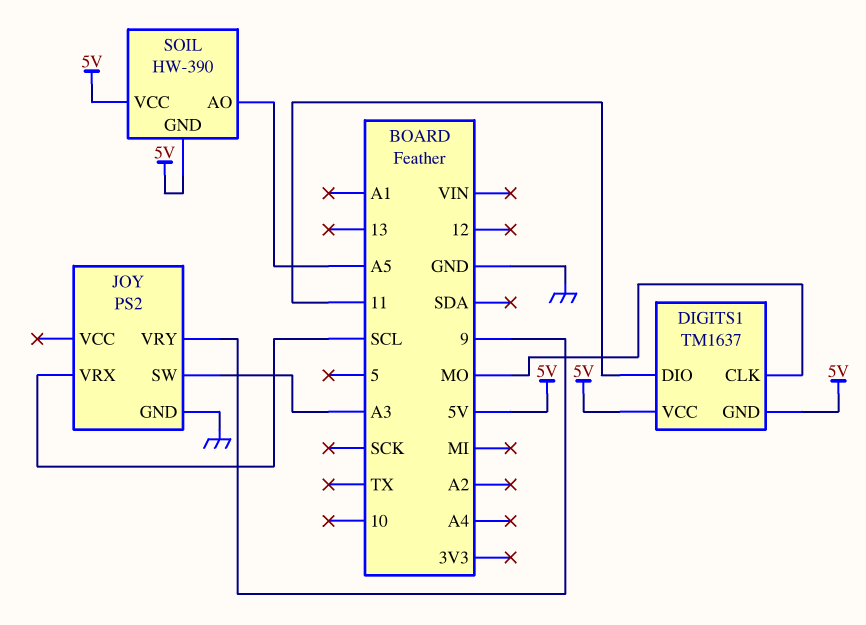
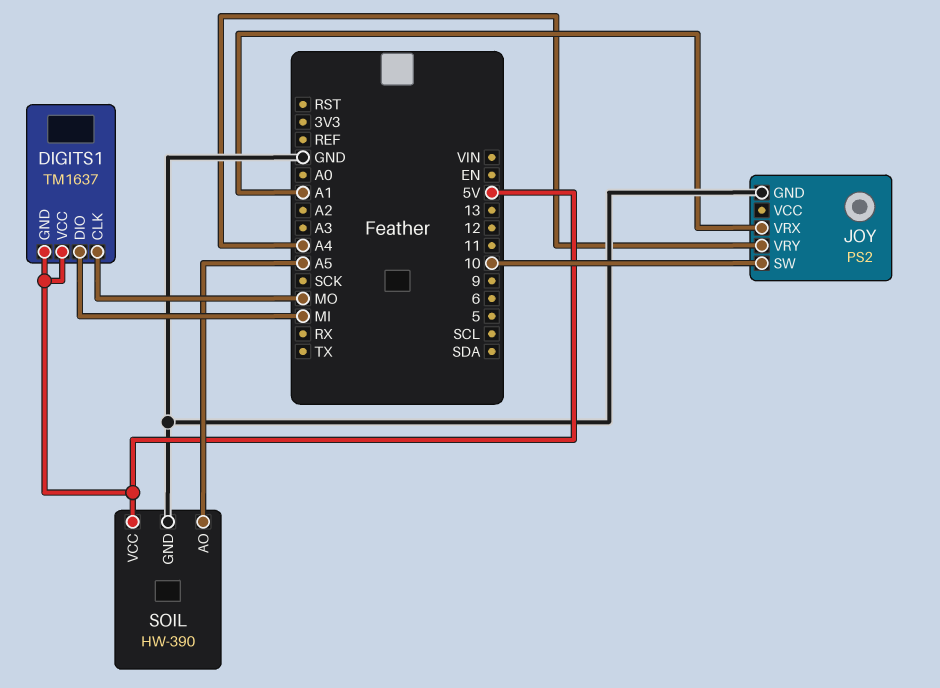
DIGITS1 pin DIO: 11 -> MI
JOY pin SW: A3 -> 10
JOY pin VRX: SCL -> A1
JOY pin VRY: 9 -> A4
SOIL pin GND: 5V -> GND

